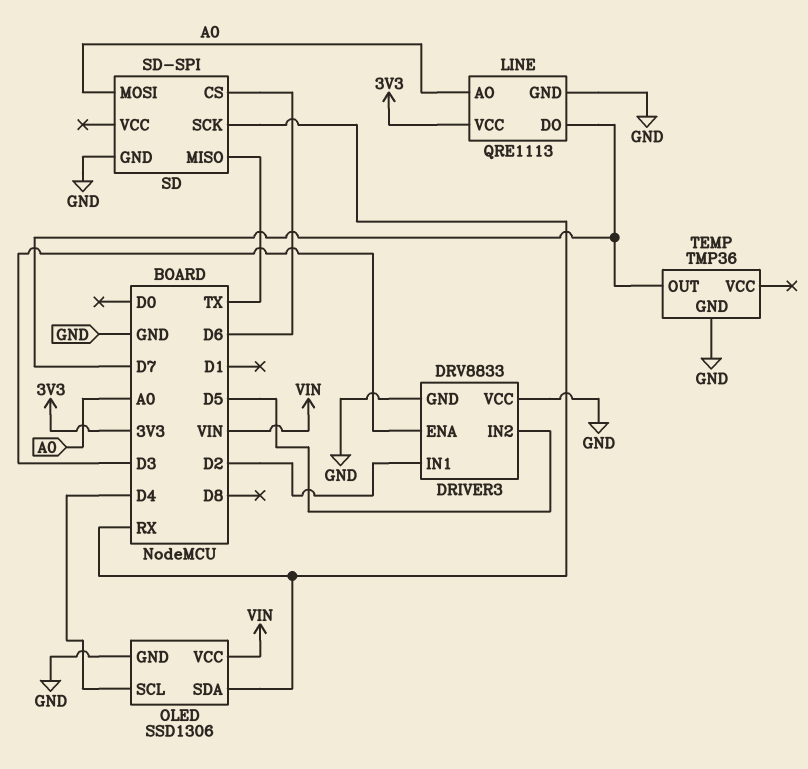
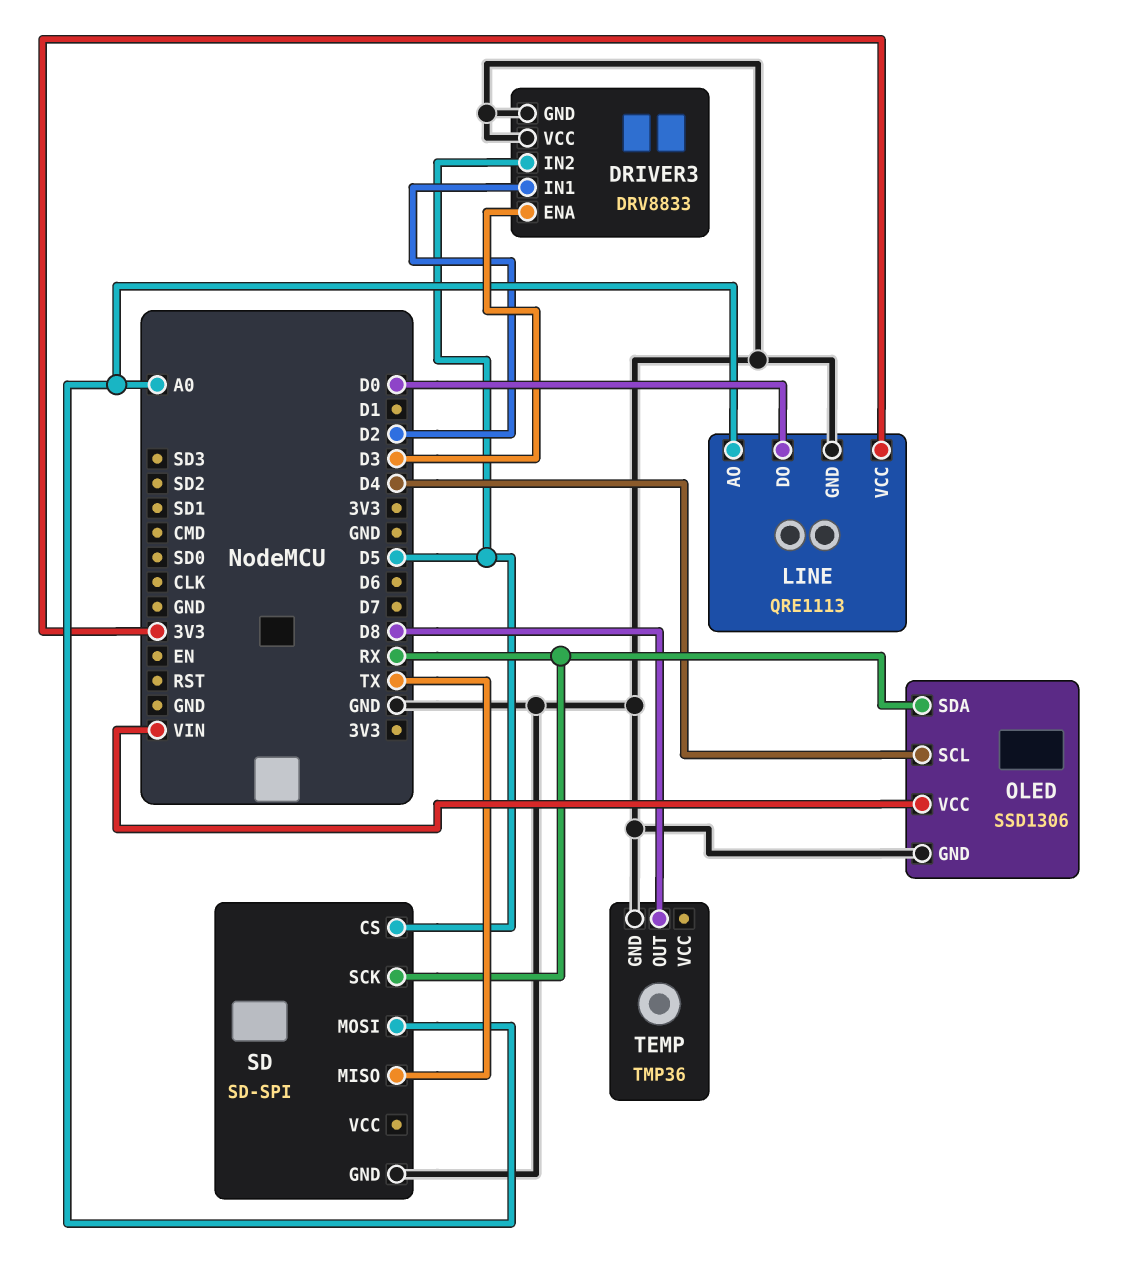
LINE pin DO: D7 -> D0
SD pin CS: D6 -> D5
TEMP pin OUT: D7 -> D8

